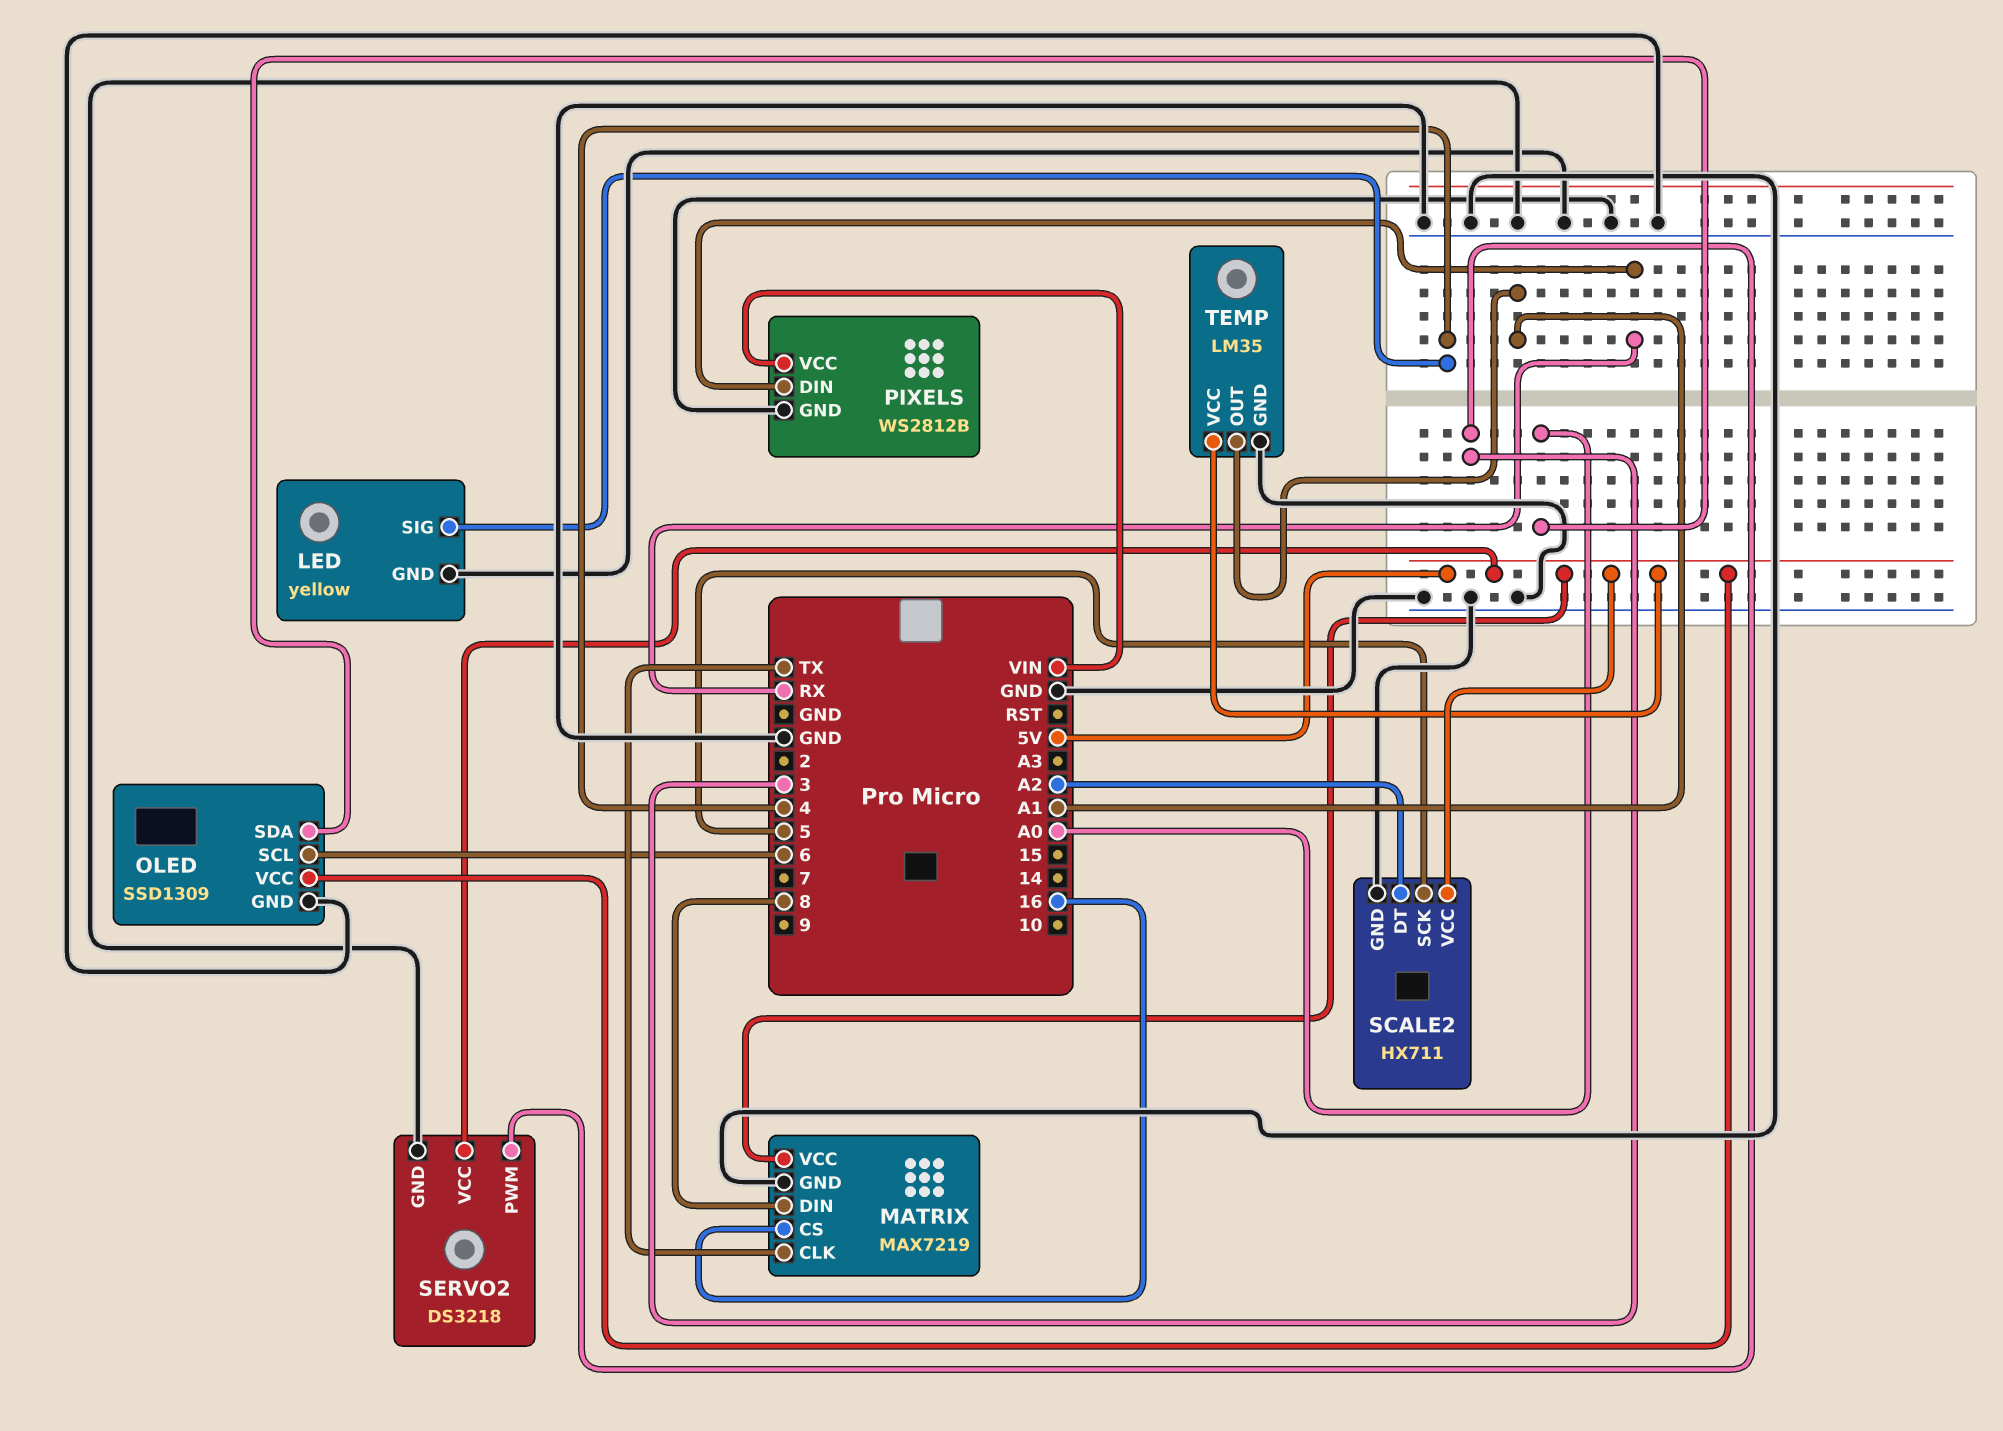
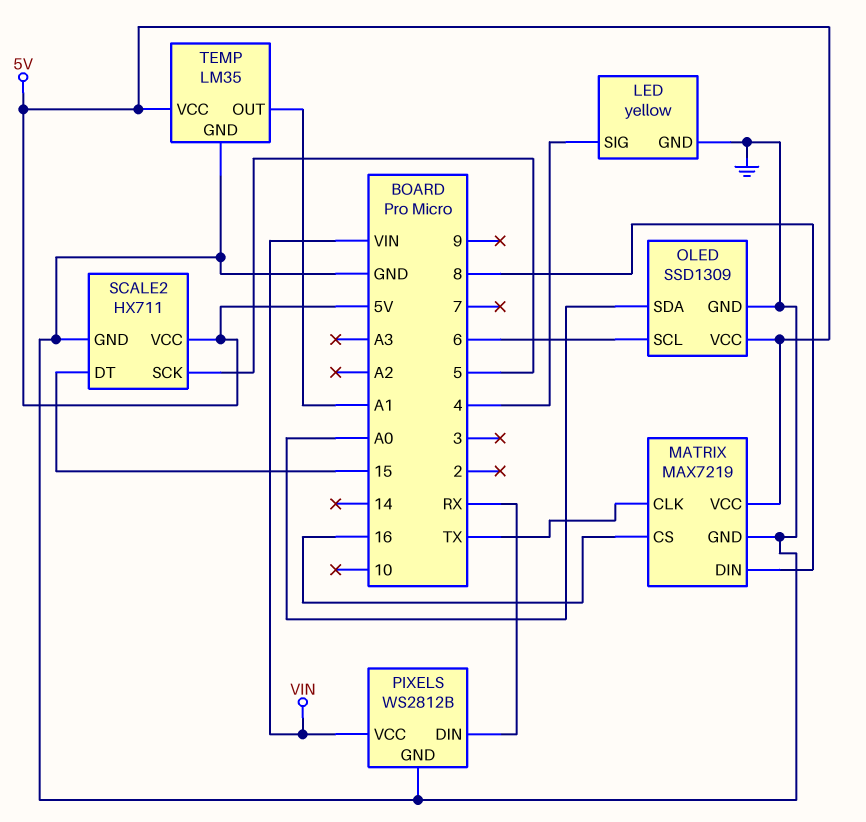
SCALE2 pin DT: A2 -> 15
SERVO2: DS3218 -> none
SERVO2 pin GND: GND -> none
SERVO2 pin PWM: 3 -> none
SERVO2 pin VCC: 5V -> none

